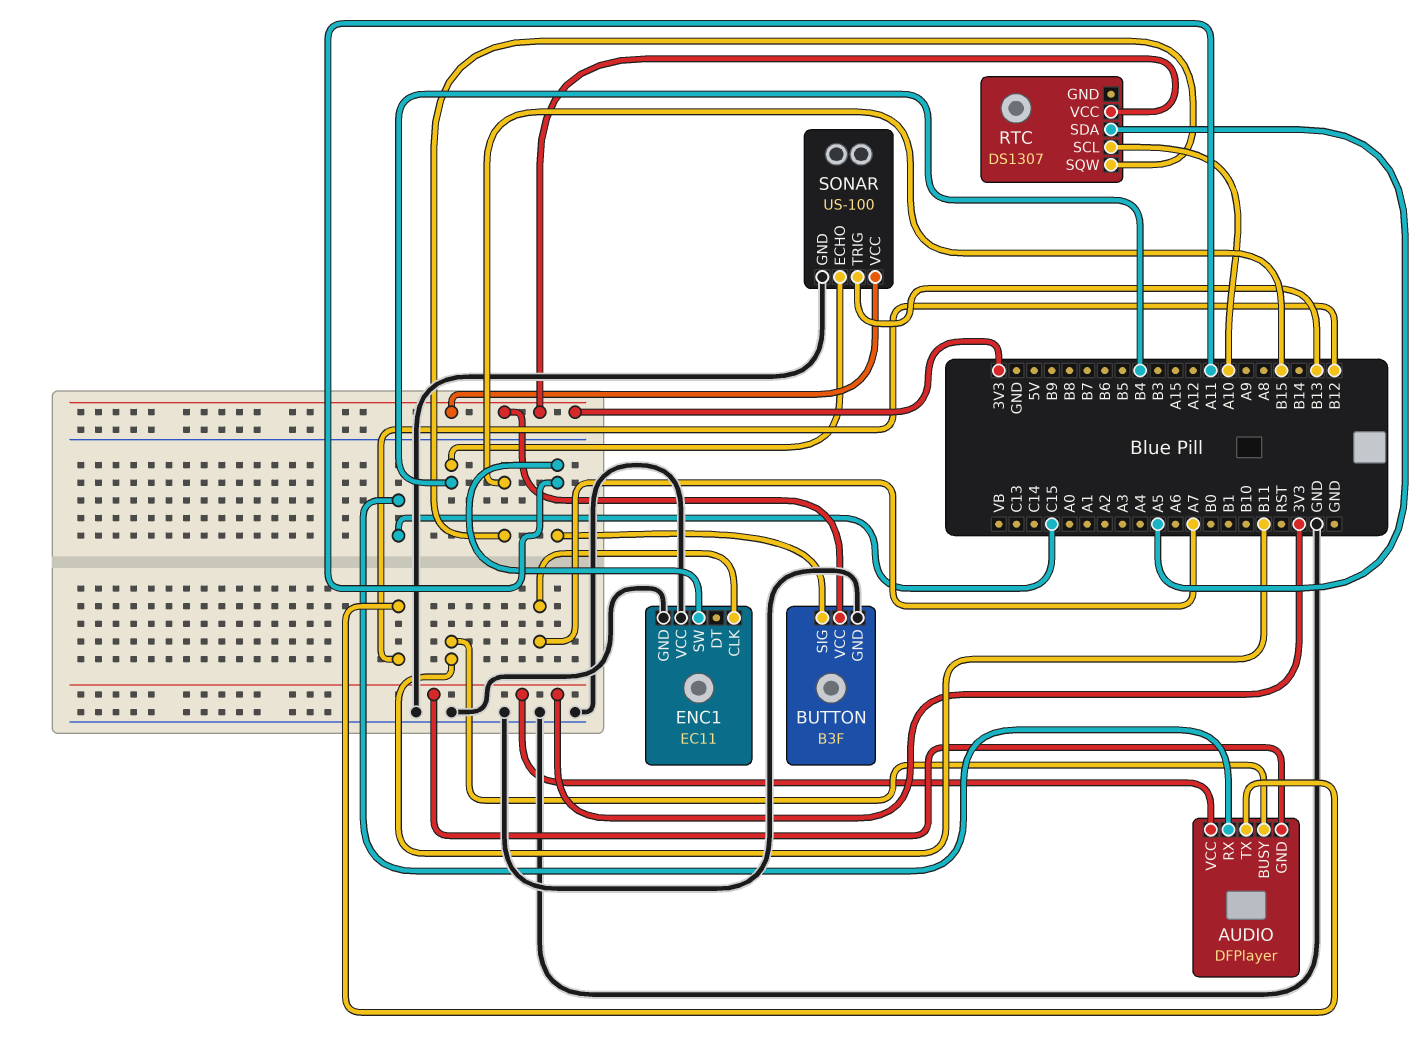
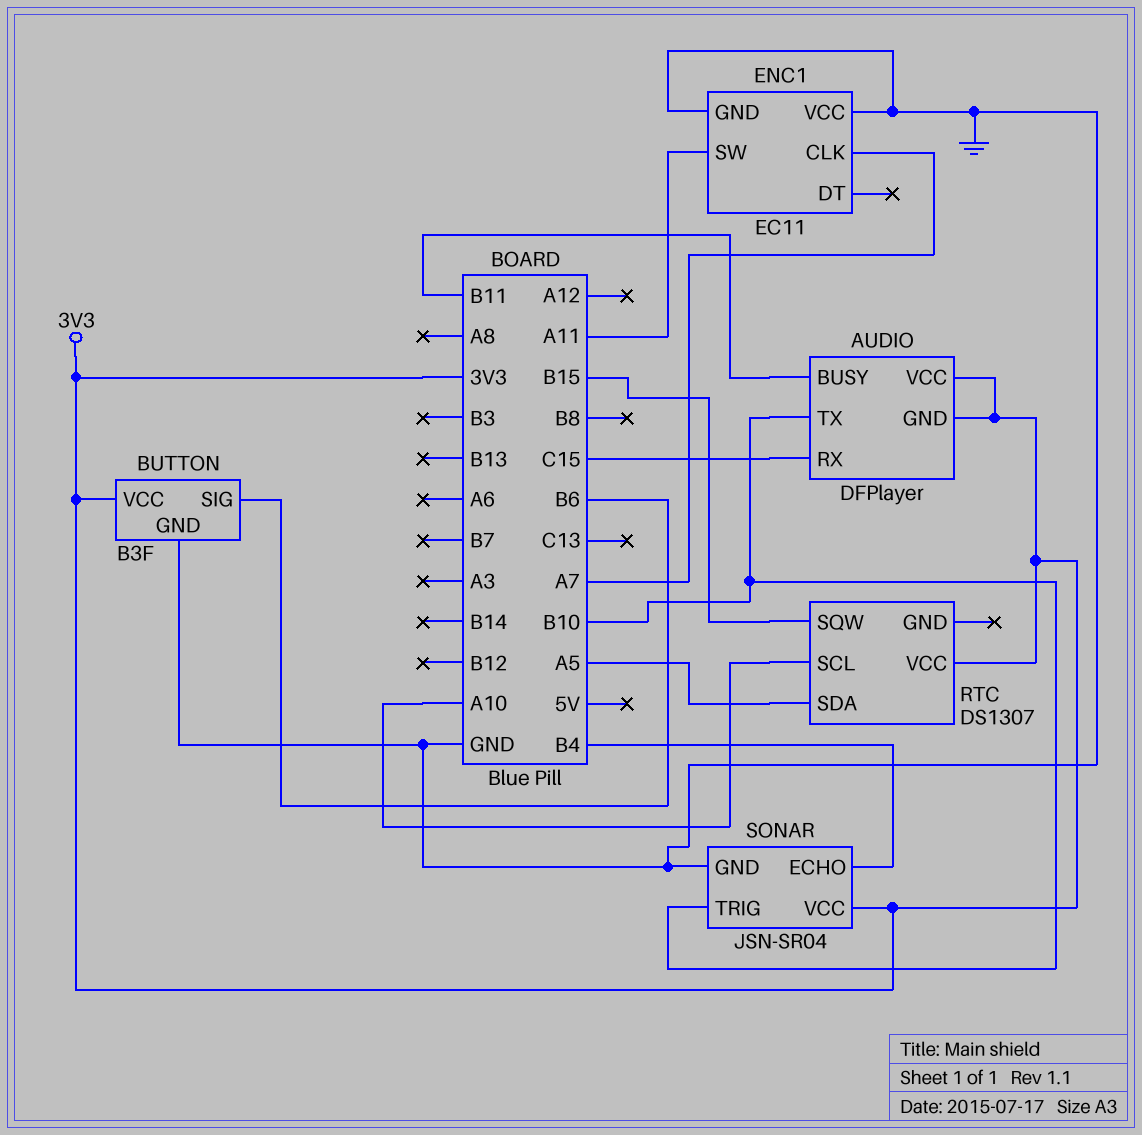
AUDIO pin TX: B12 -> B10
BUTTON pin SIG: A11 -> B6
SONAR: US-100 -> JSN-SR04
SONAR pin TRIG: B13 -> B10

